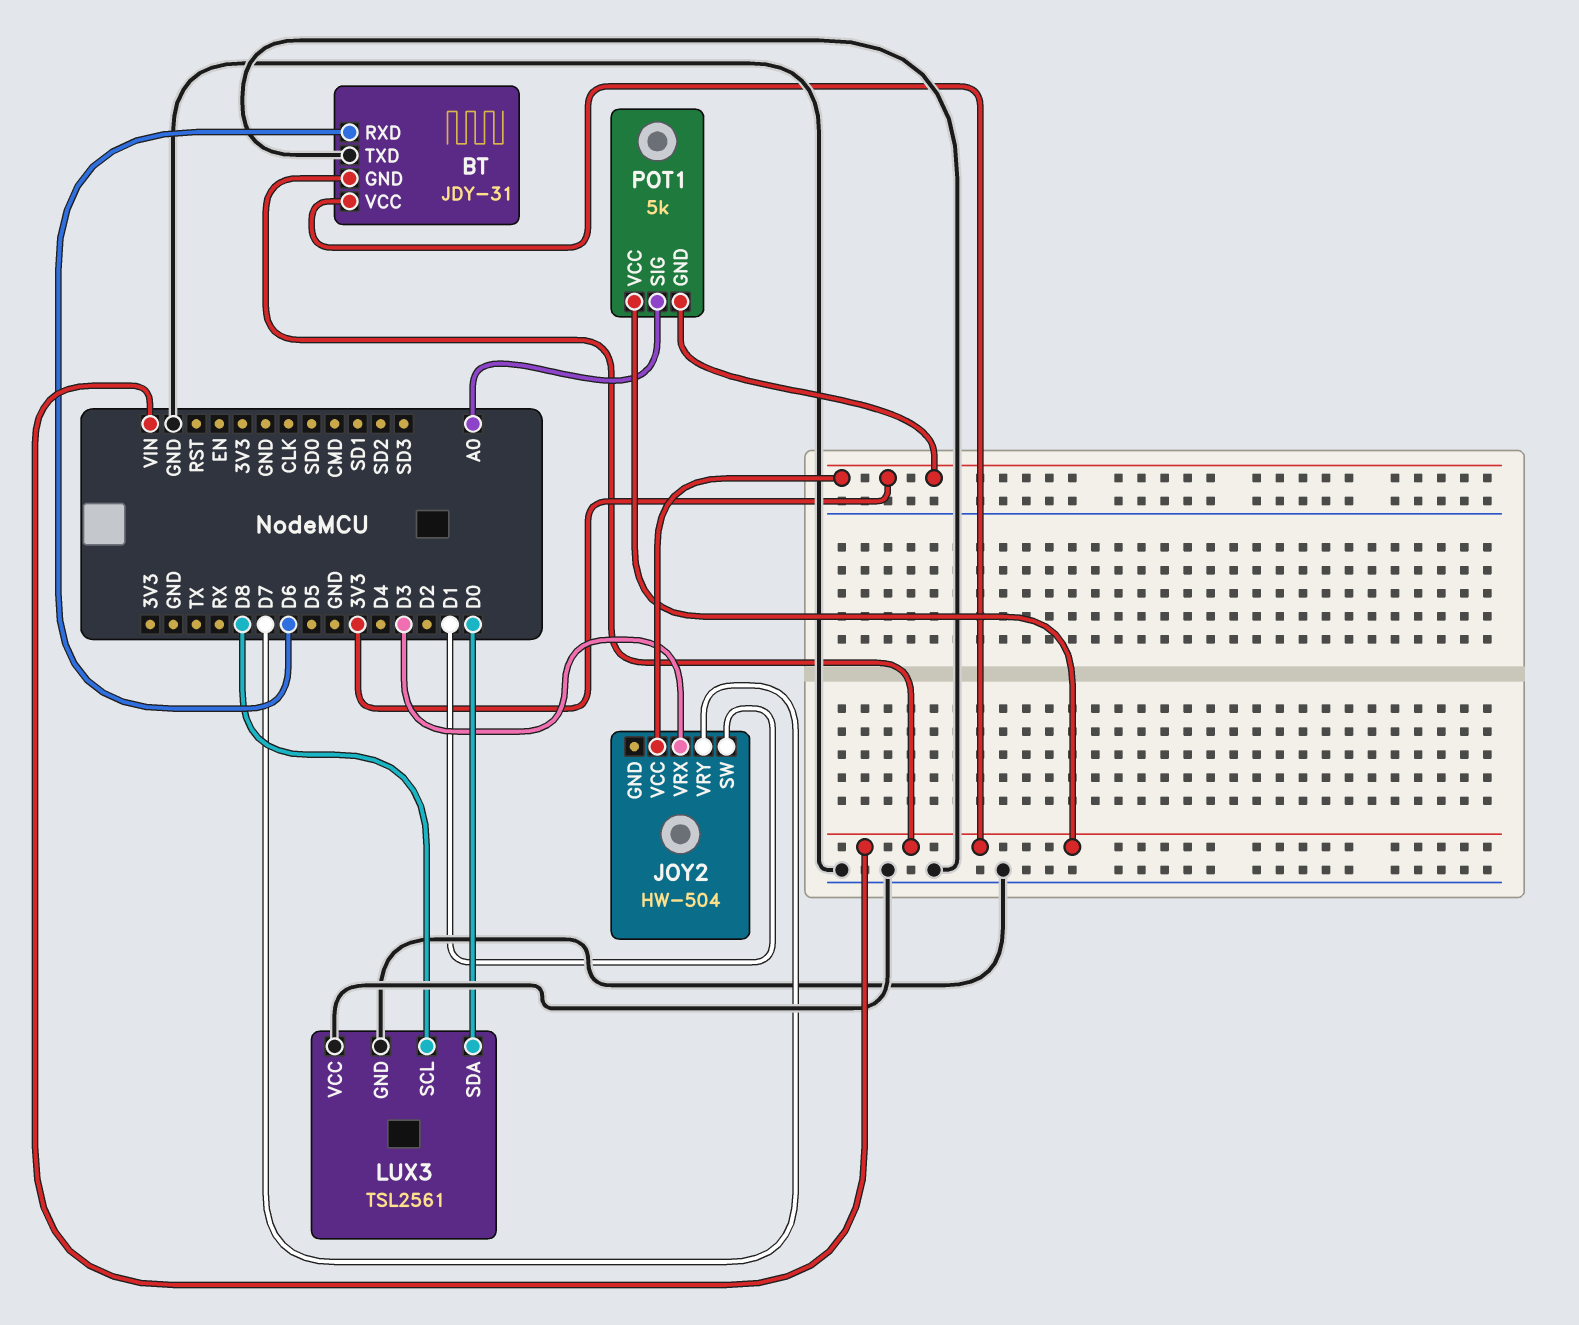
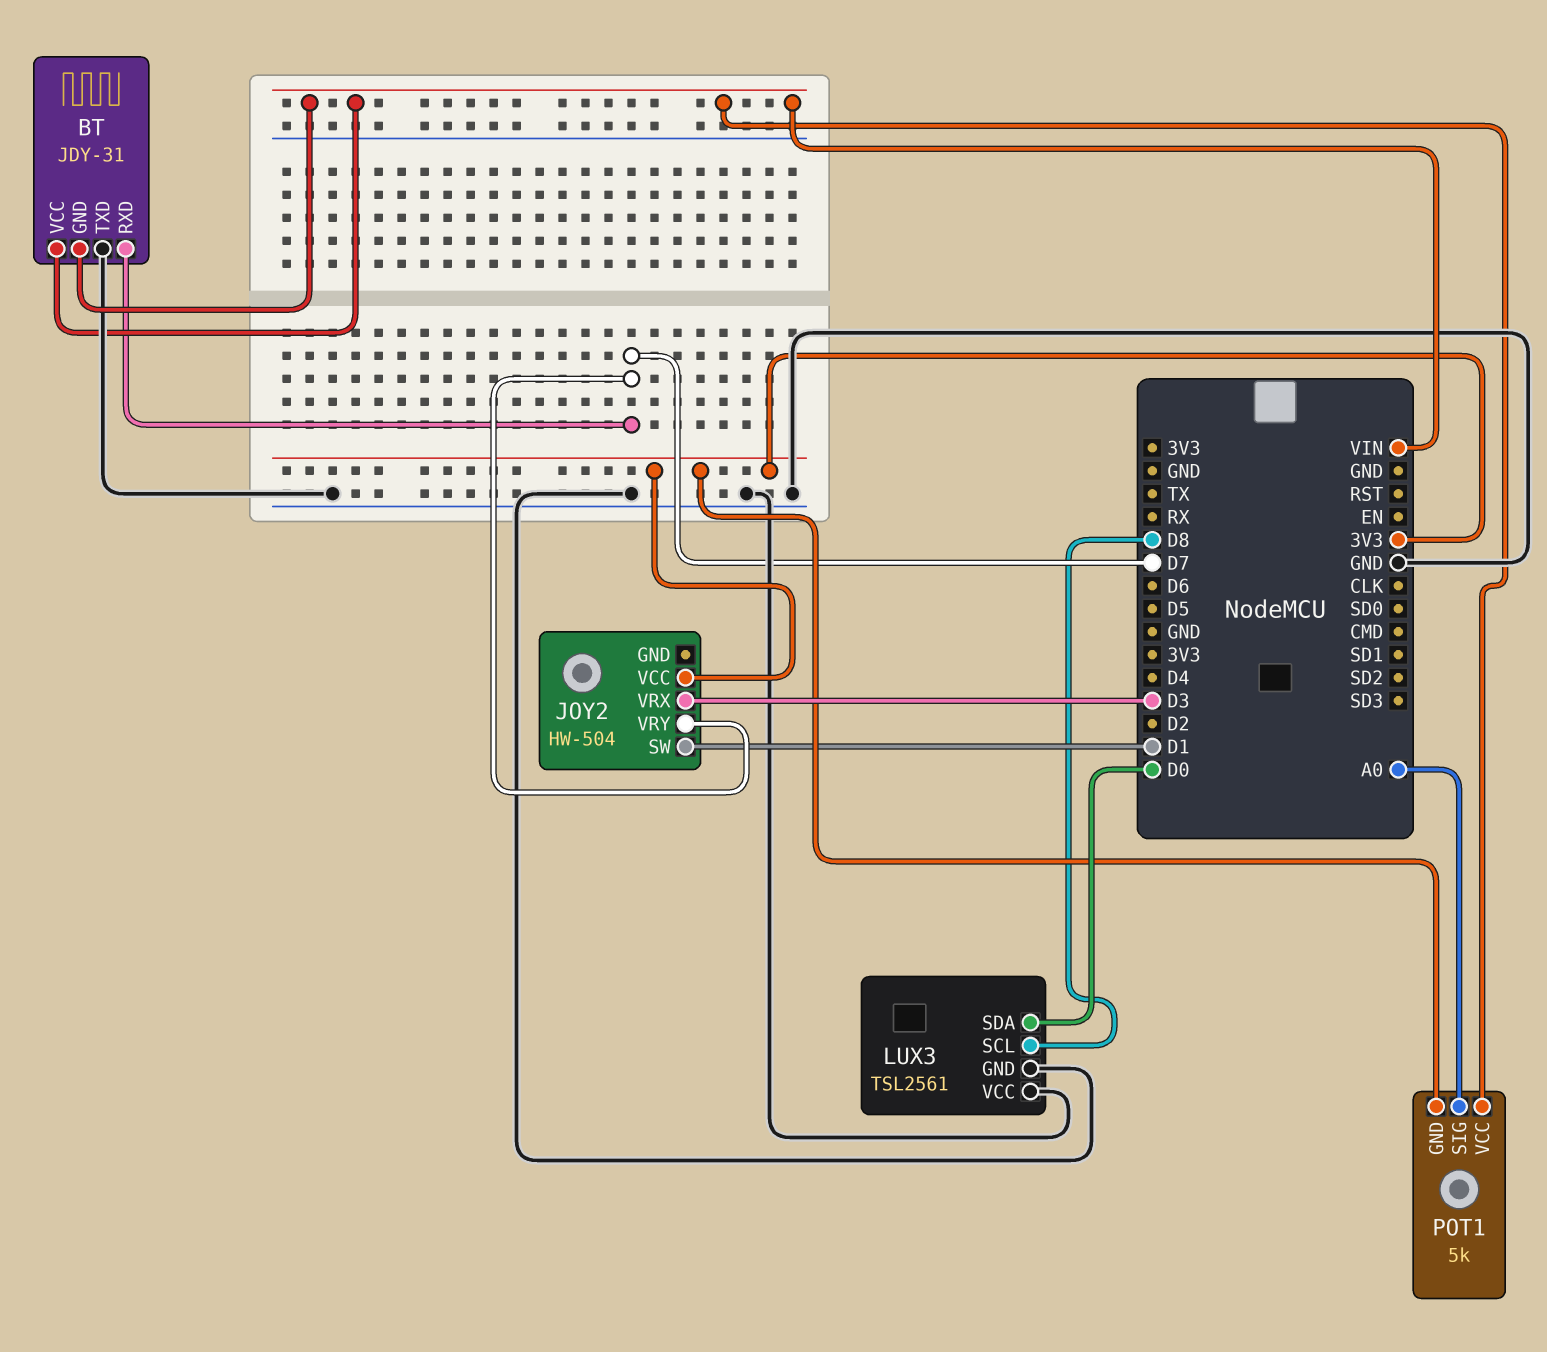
BT pin RXD: D6 -> D7

